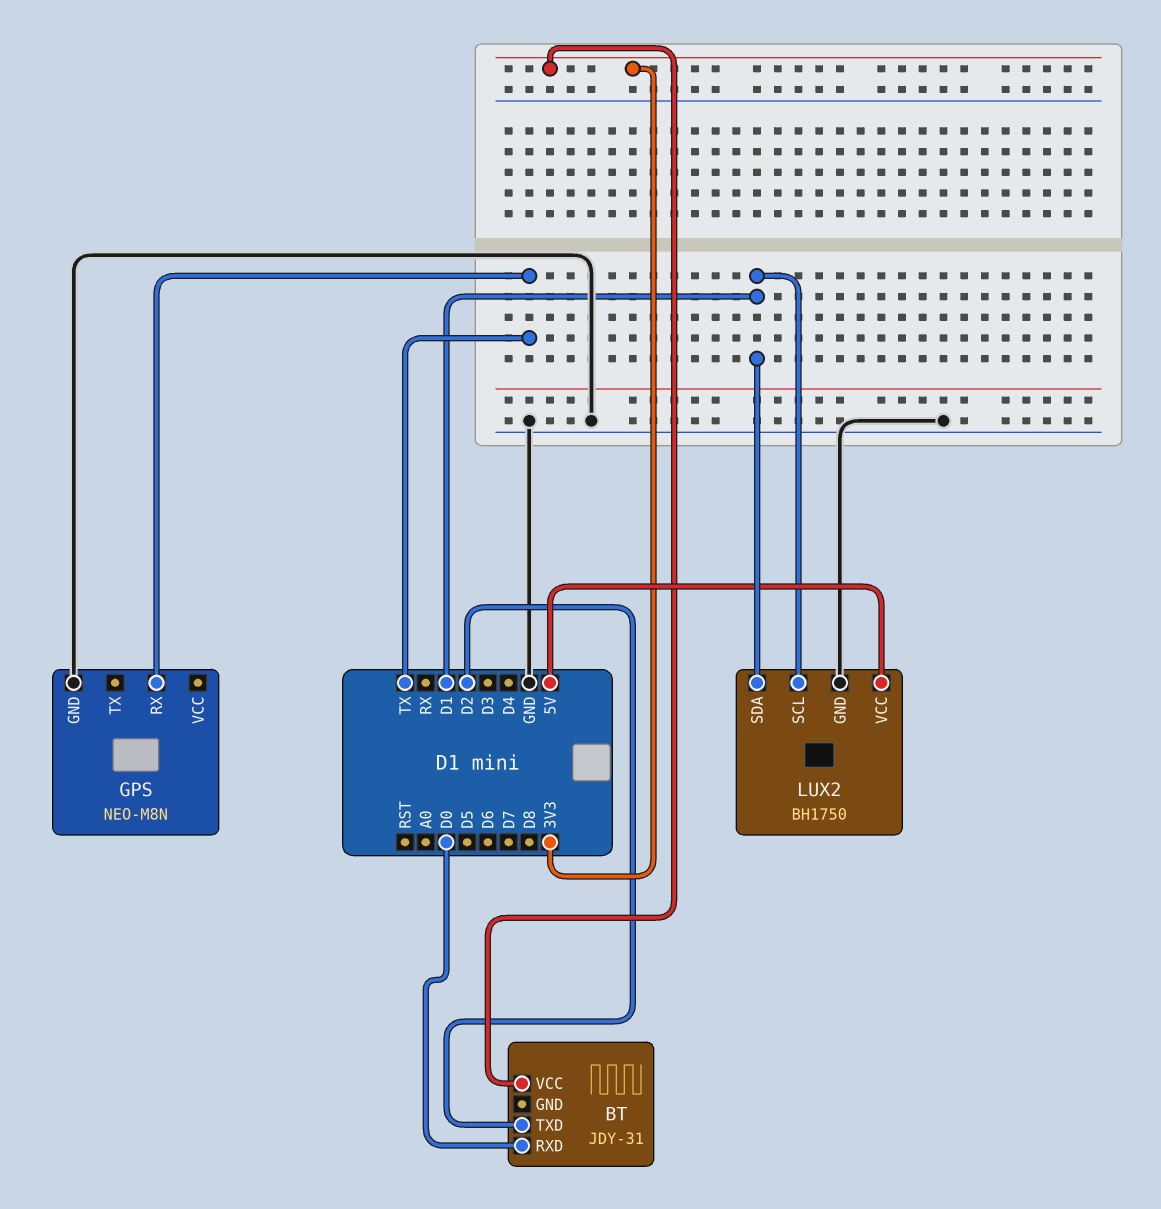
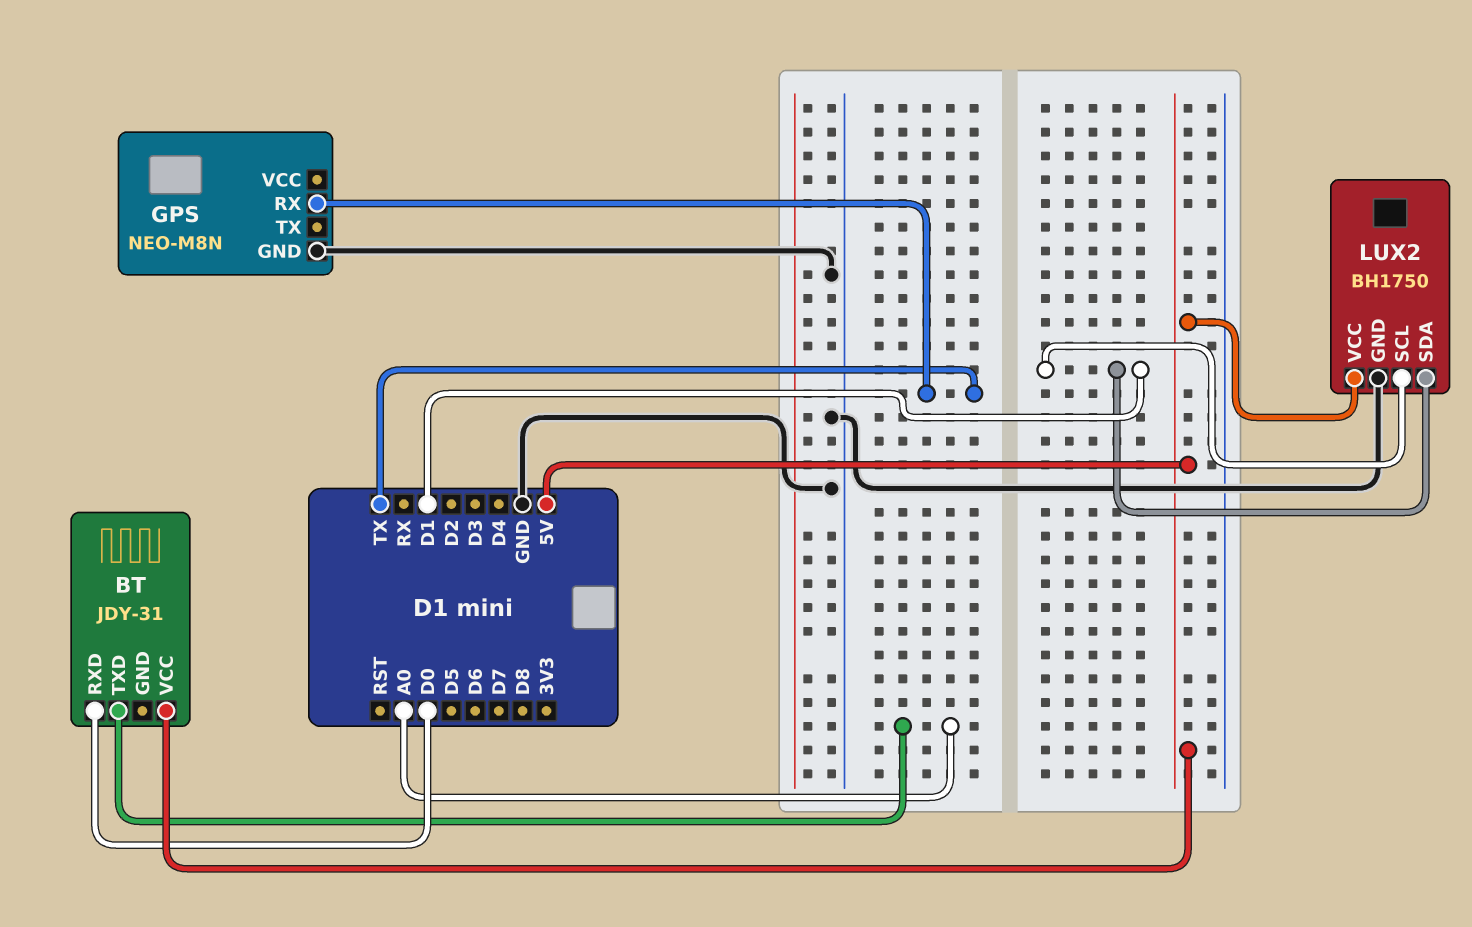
BT pin TXD: D2 -> A0
BT pin VCC: 3V3 -> 5V

